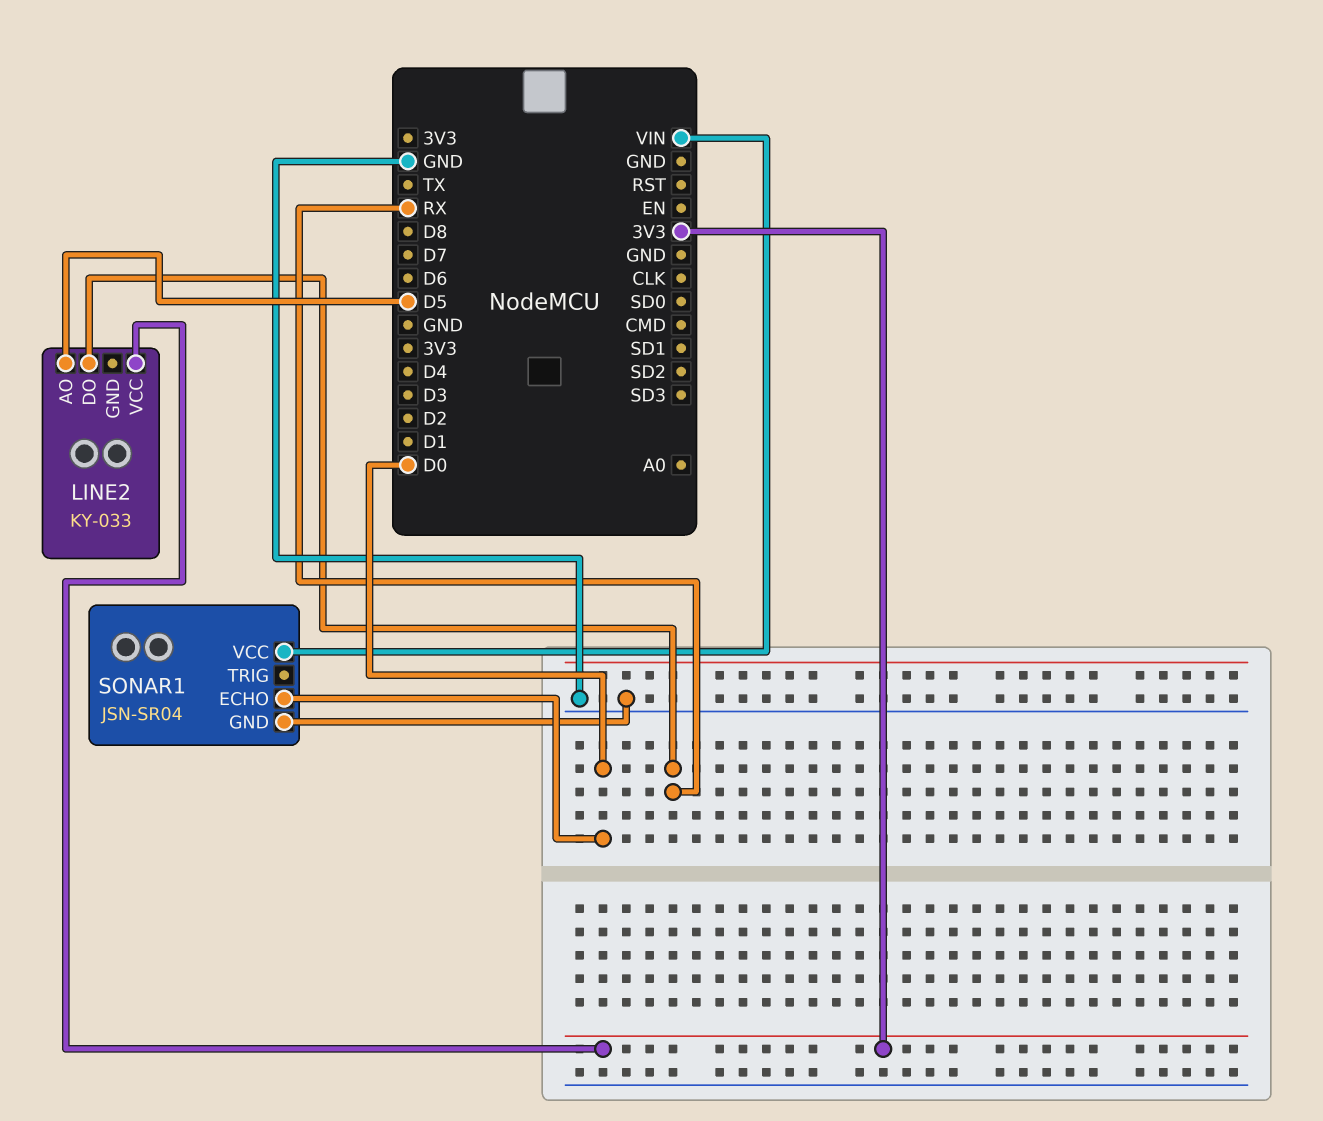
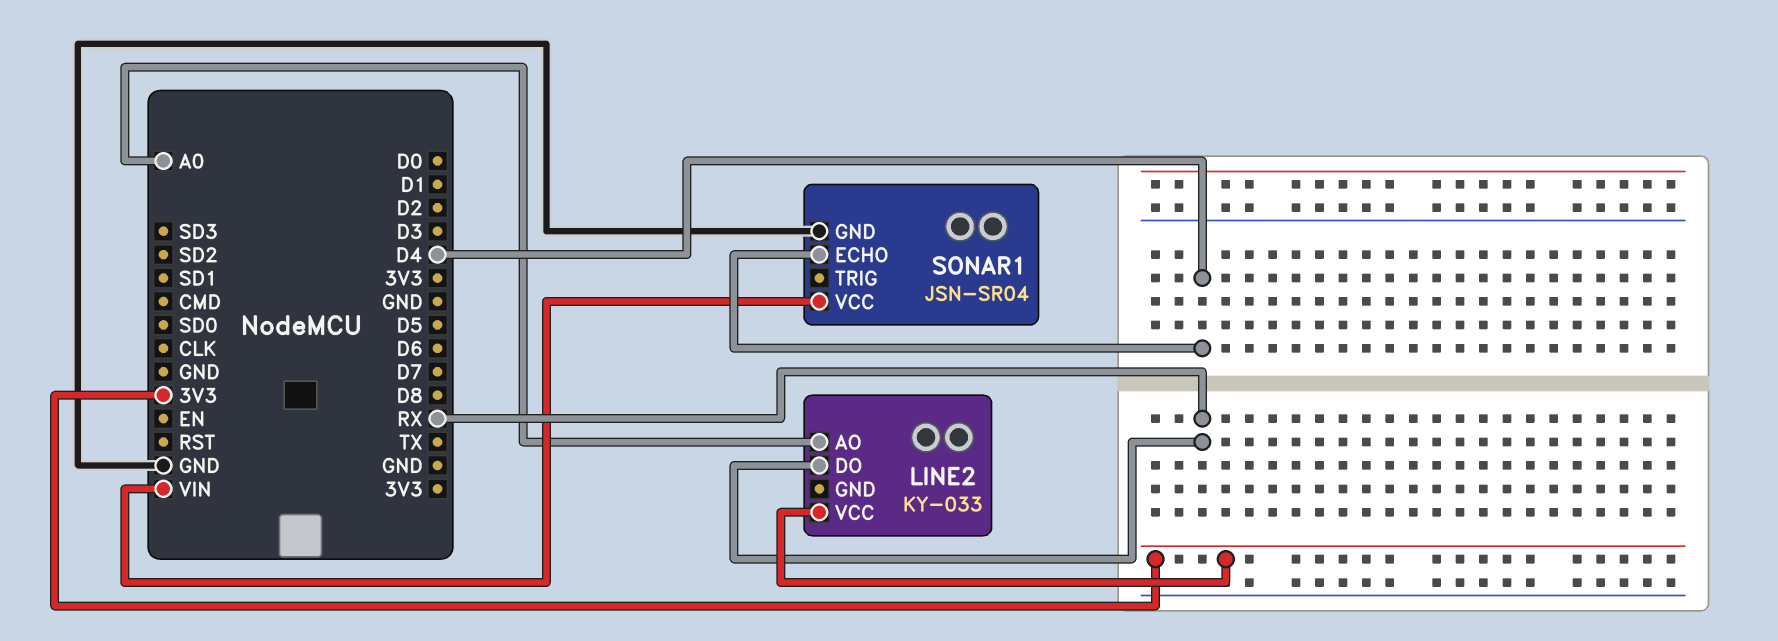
LINE2 pin AO: D5 -> A0
SONAR1 pin ECHO: D0 -> D4

